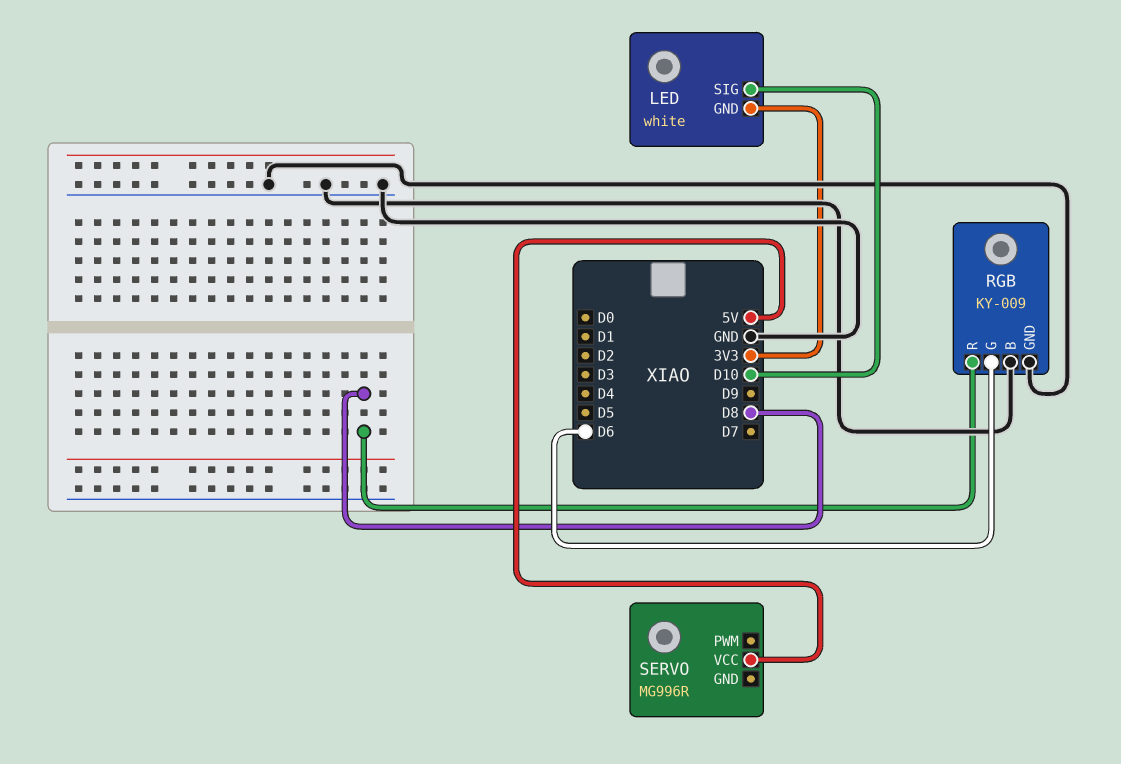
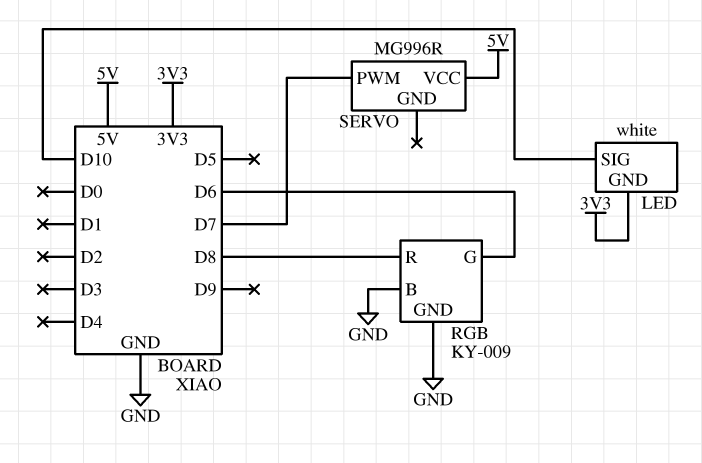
SERVO pin PWM: none -> D7

